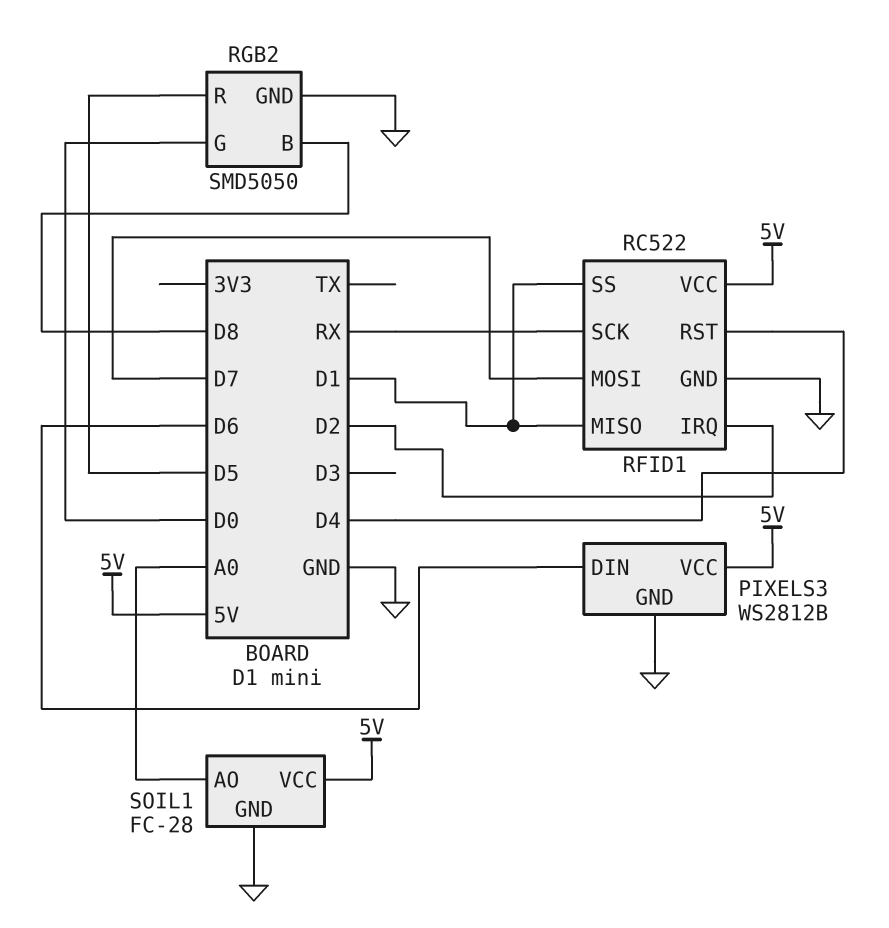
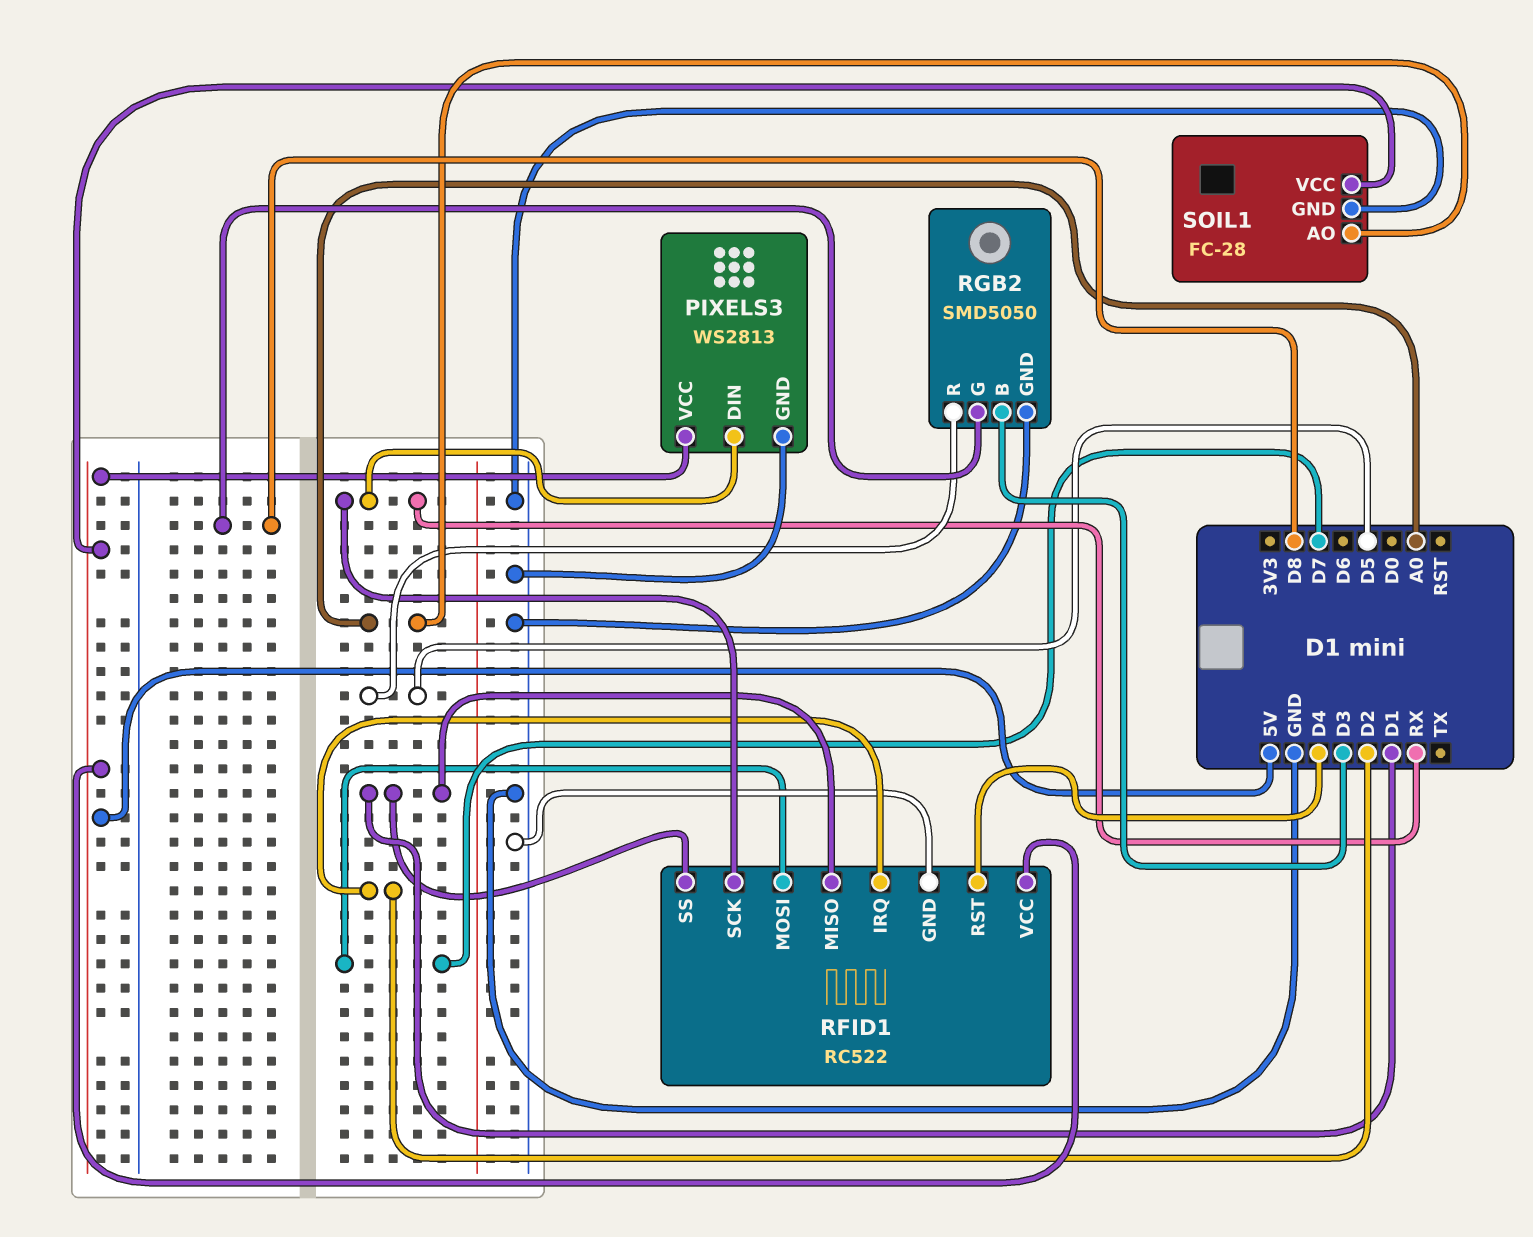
PIXELS3: WS2812B -> WS2813
PIXELS3 pin DIN: D6 -> RX
RGB2 pin B: D8 -> D3
RGB2 pin G: D0 -> D8

